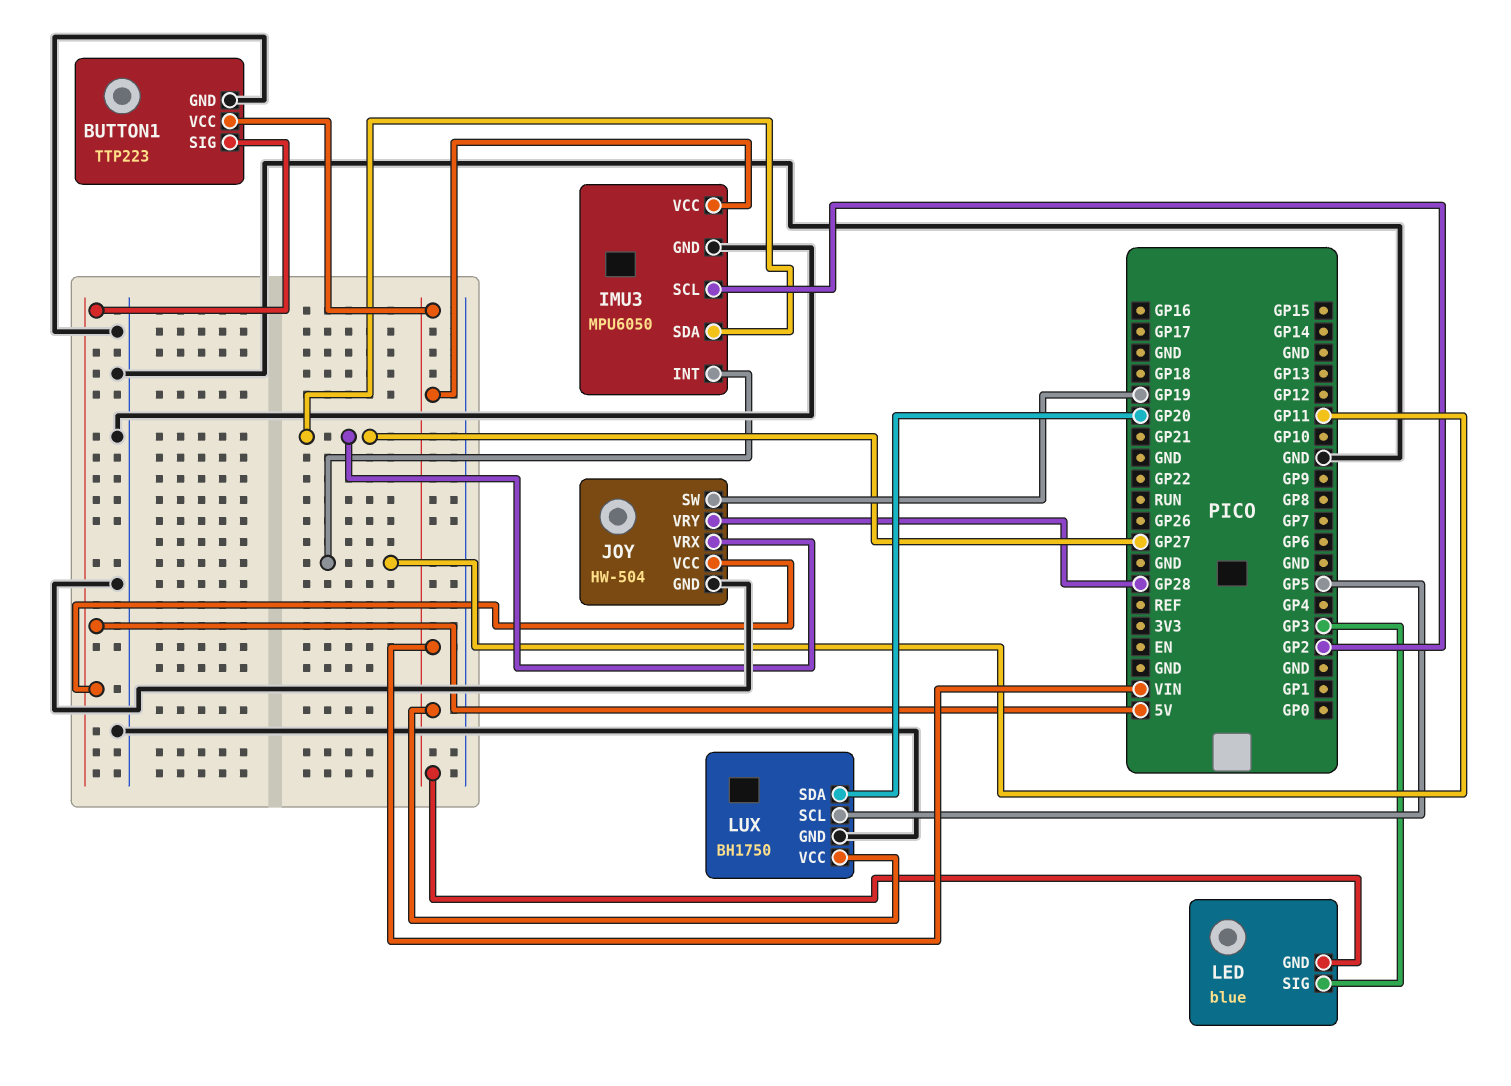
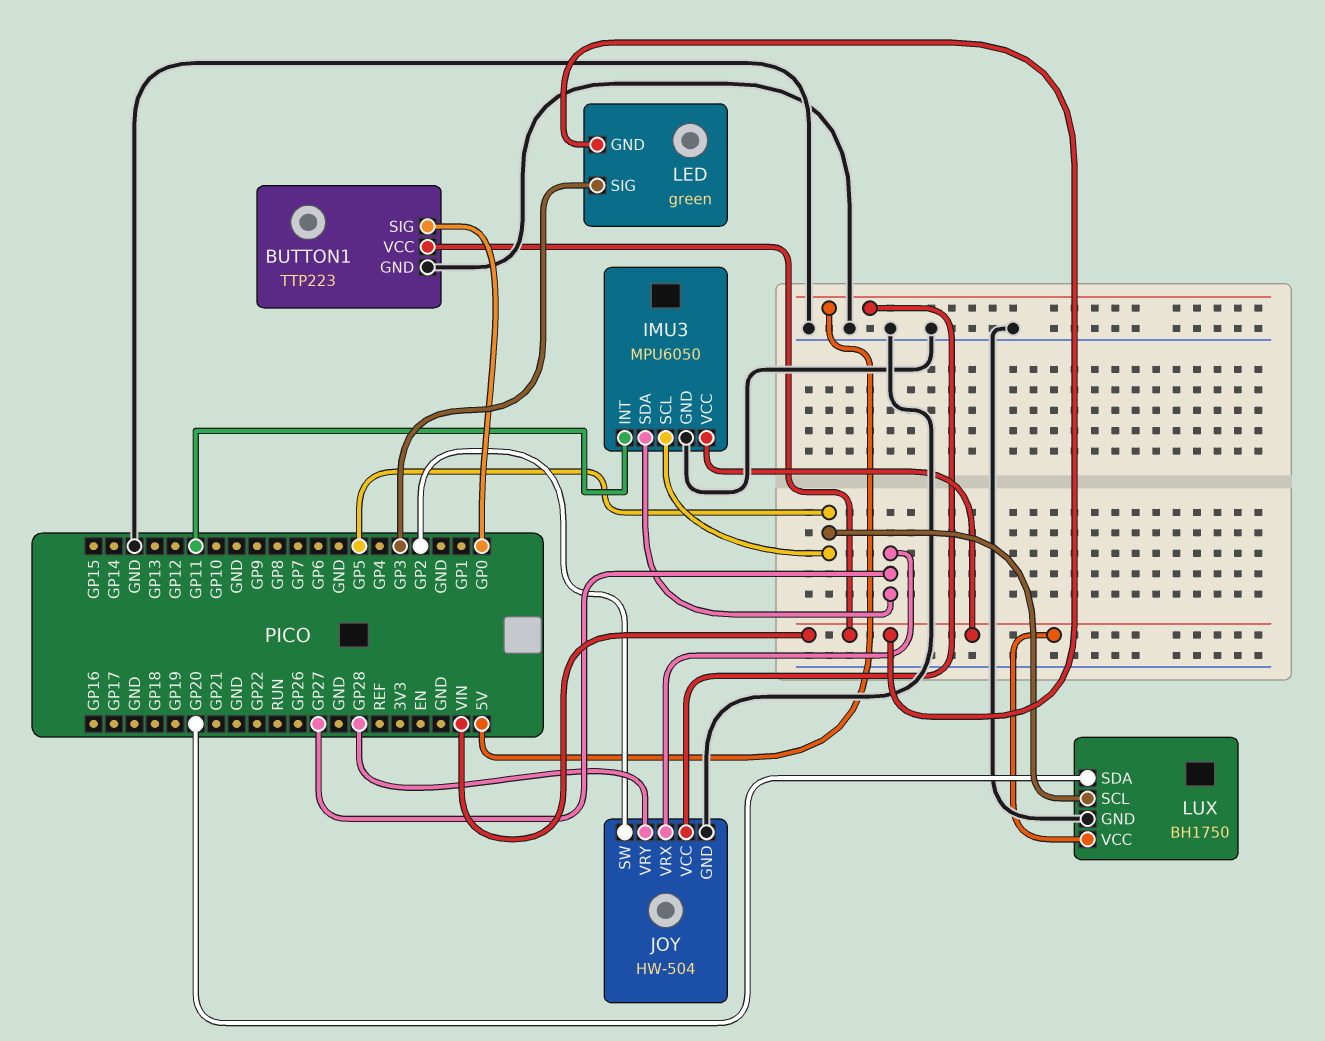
BUTTON1 pin SIG: 5V -> GP0
IMU3 pin SCL: GP2 -> GP5
JOY pin SW: GP19 -> GP2
LED: blue -> green

